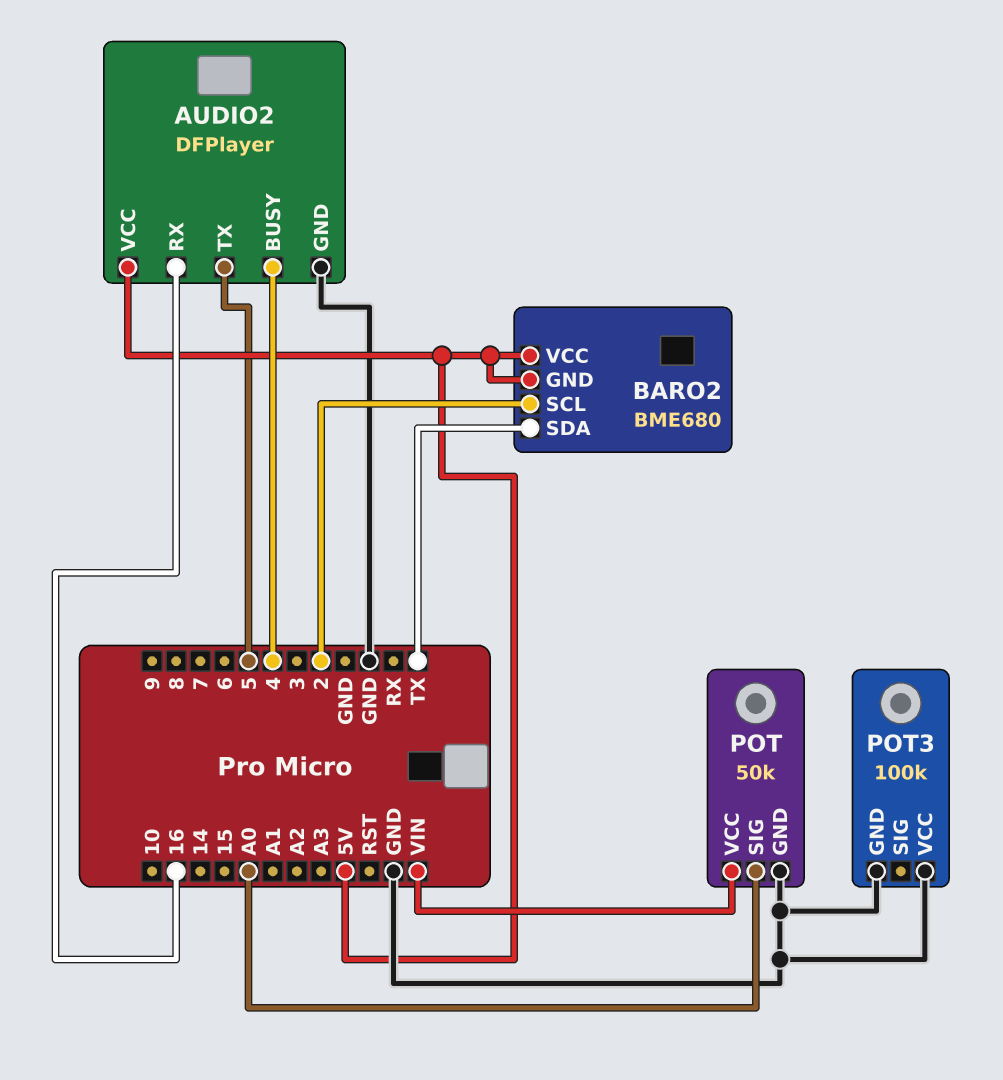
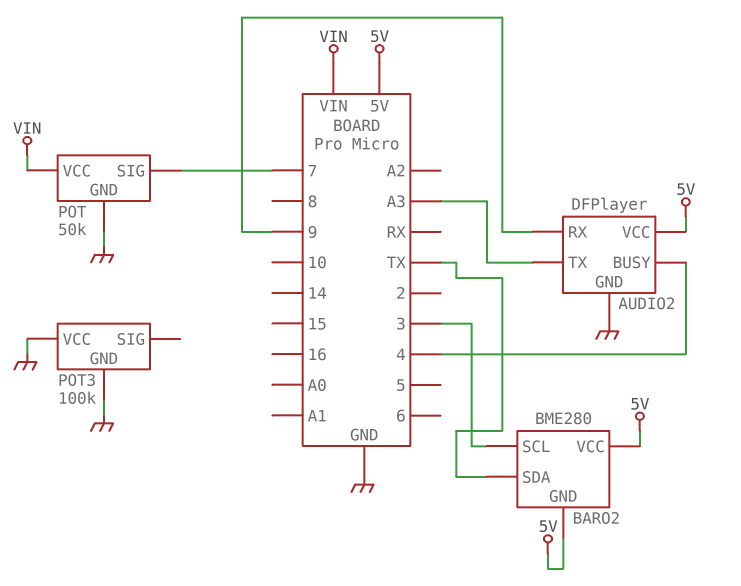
AUDIO2 pin RX: 16 -> 9
AUDIO2 pin TX: 5 -> A3
BARO2: BME680 -> BME280
BARO2 pin SCL: 2 -> 3
POT pin SIG: A0 -> 7

